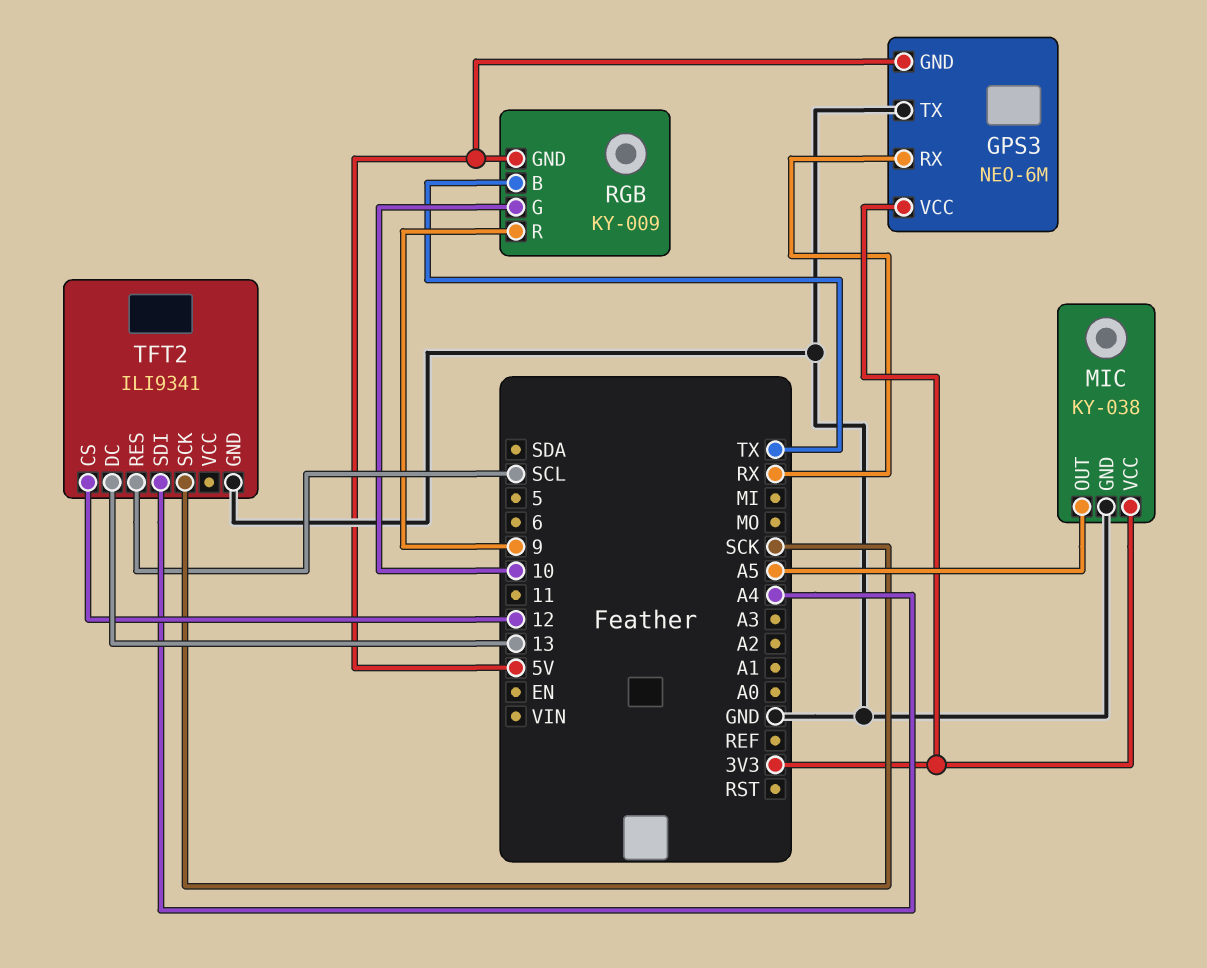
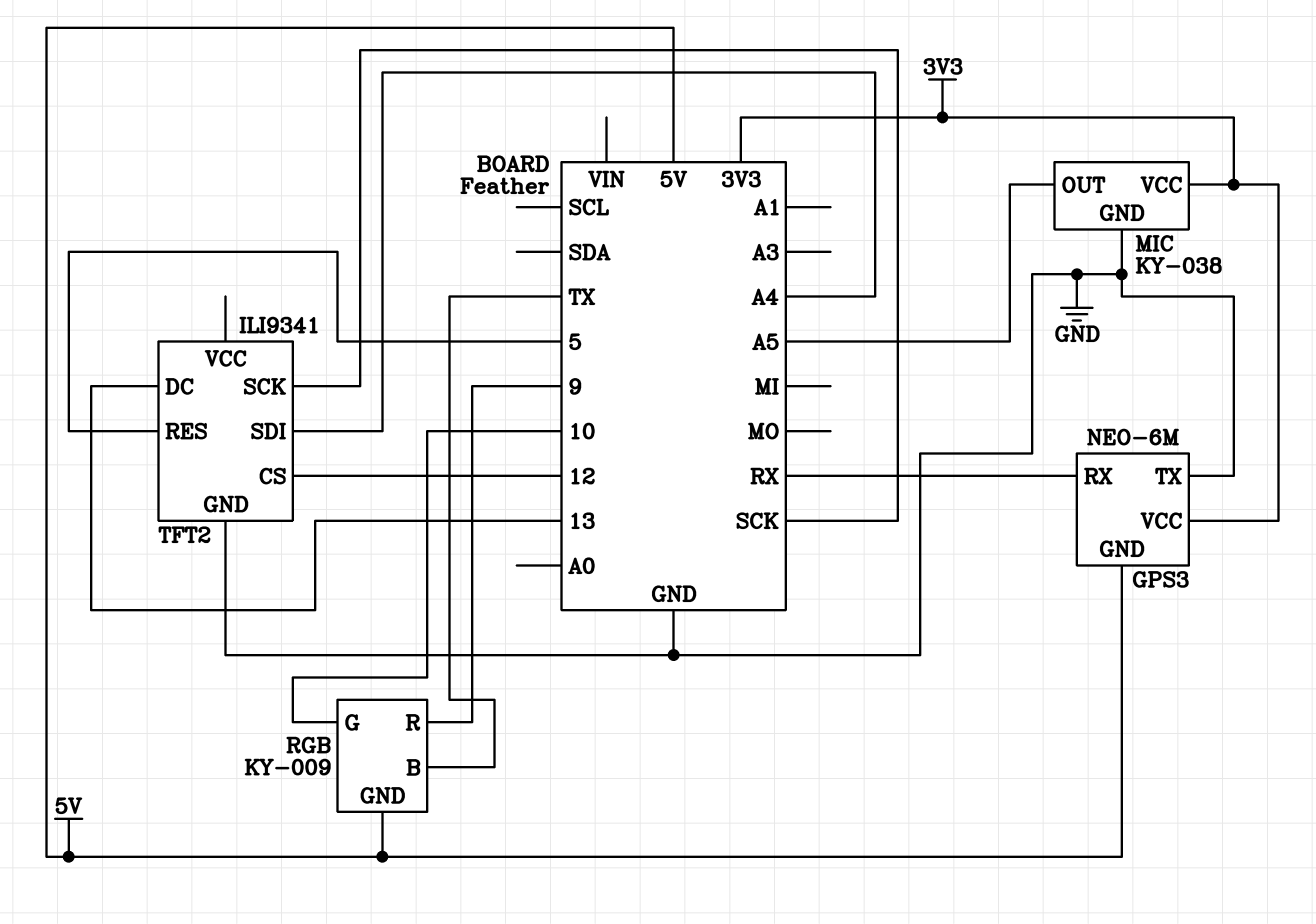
TFT2 pin RES: SCL -> 5

